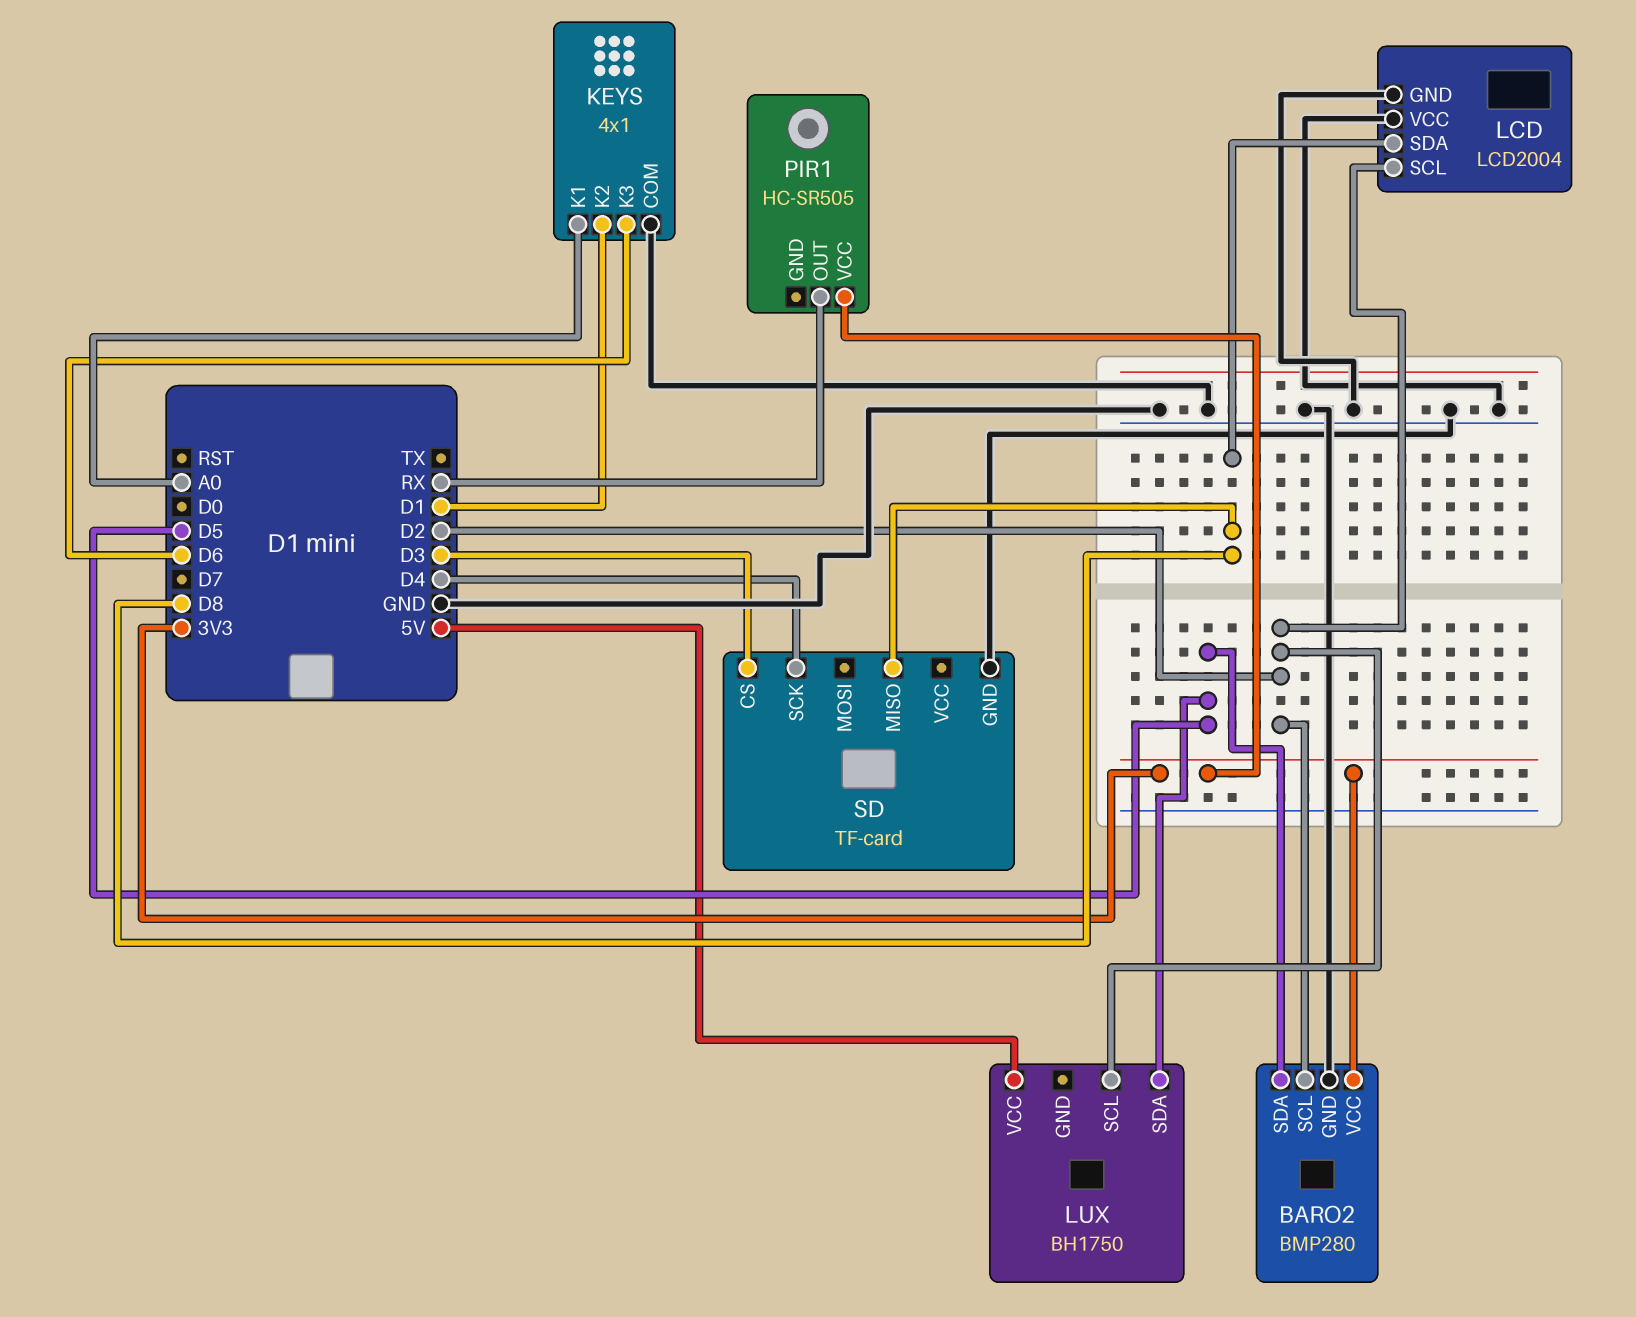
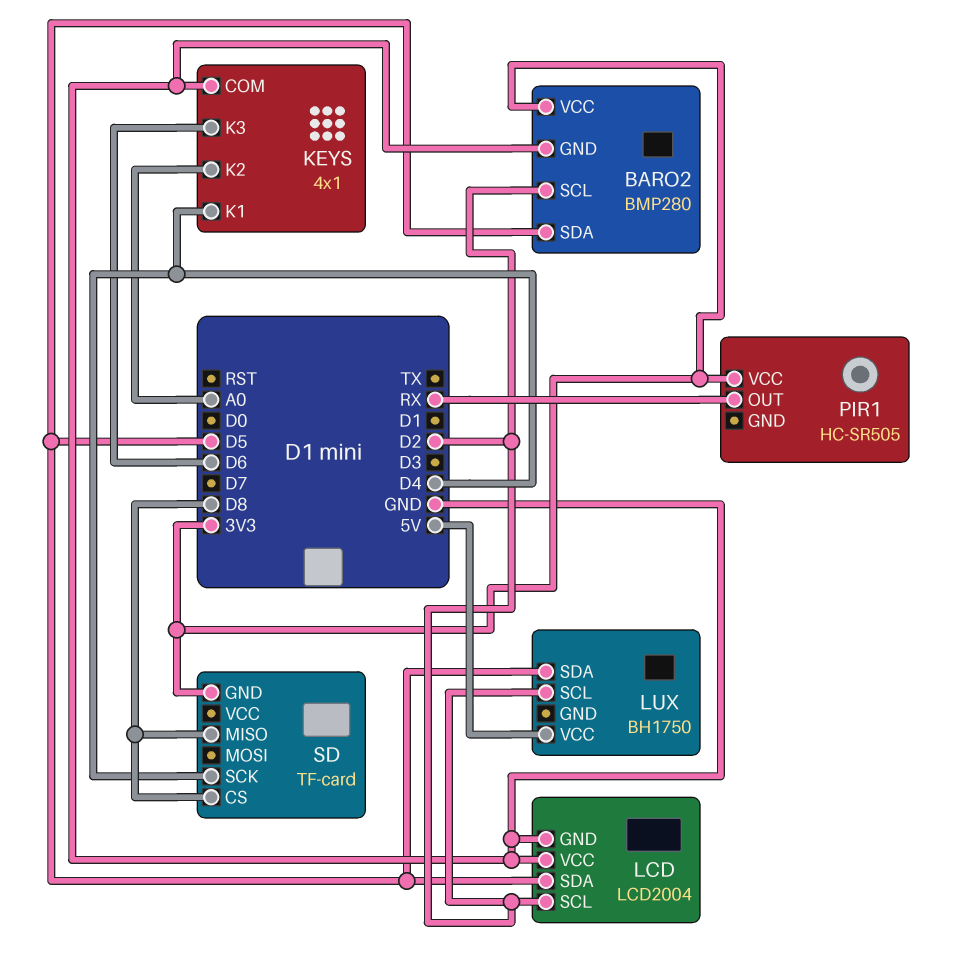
KEYS pin K1: A0 -> D4
KEYS pin K2: D1 -> A0
LCD pin SDA: D8 -> D5
SD pin CS: D3 -> D8
SD pin GND: GND -> 3V3

